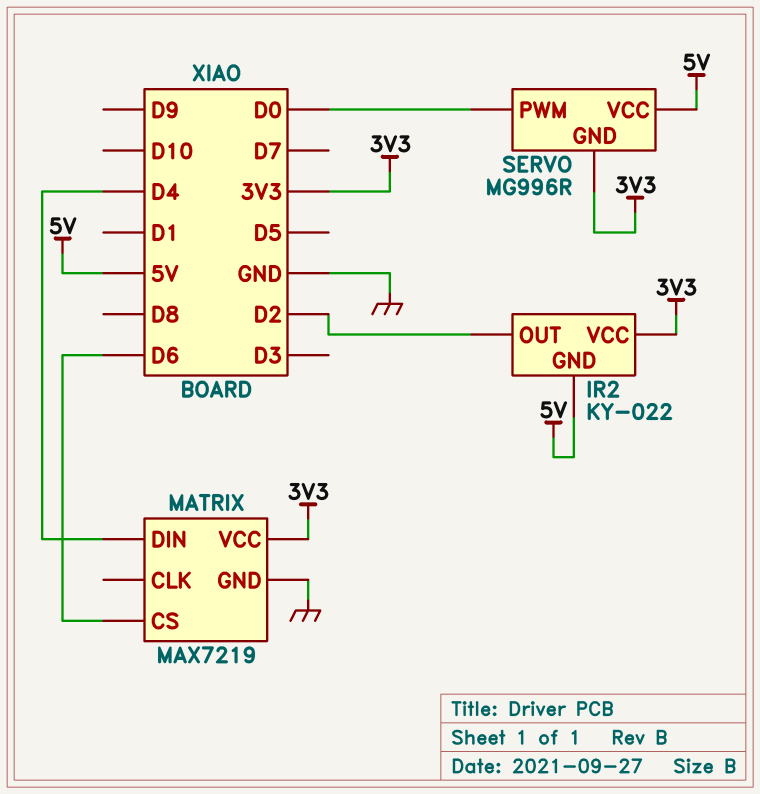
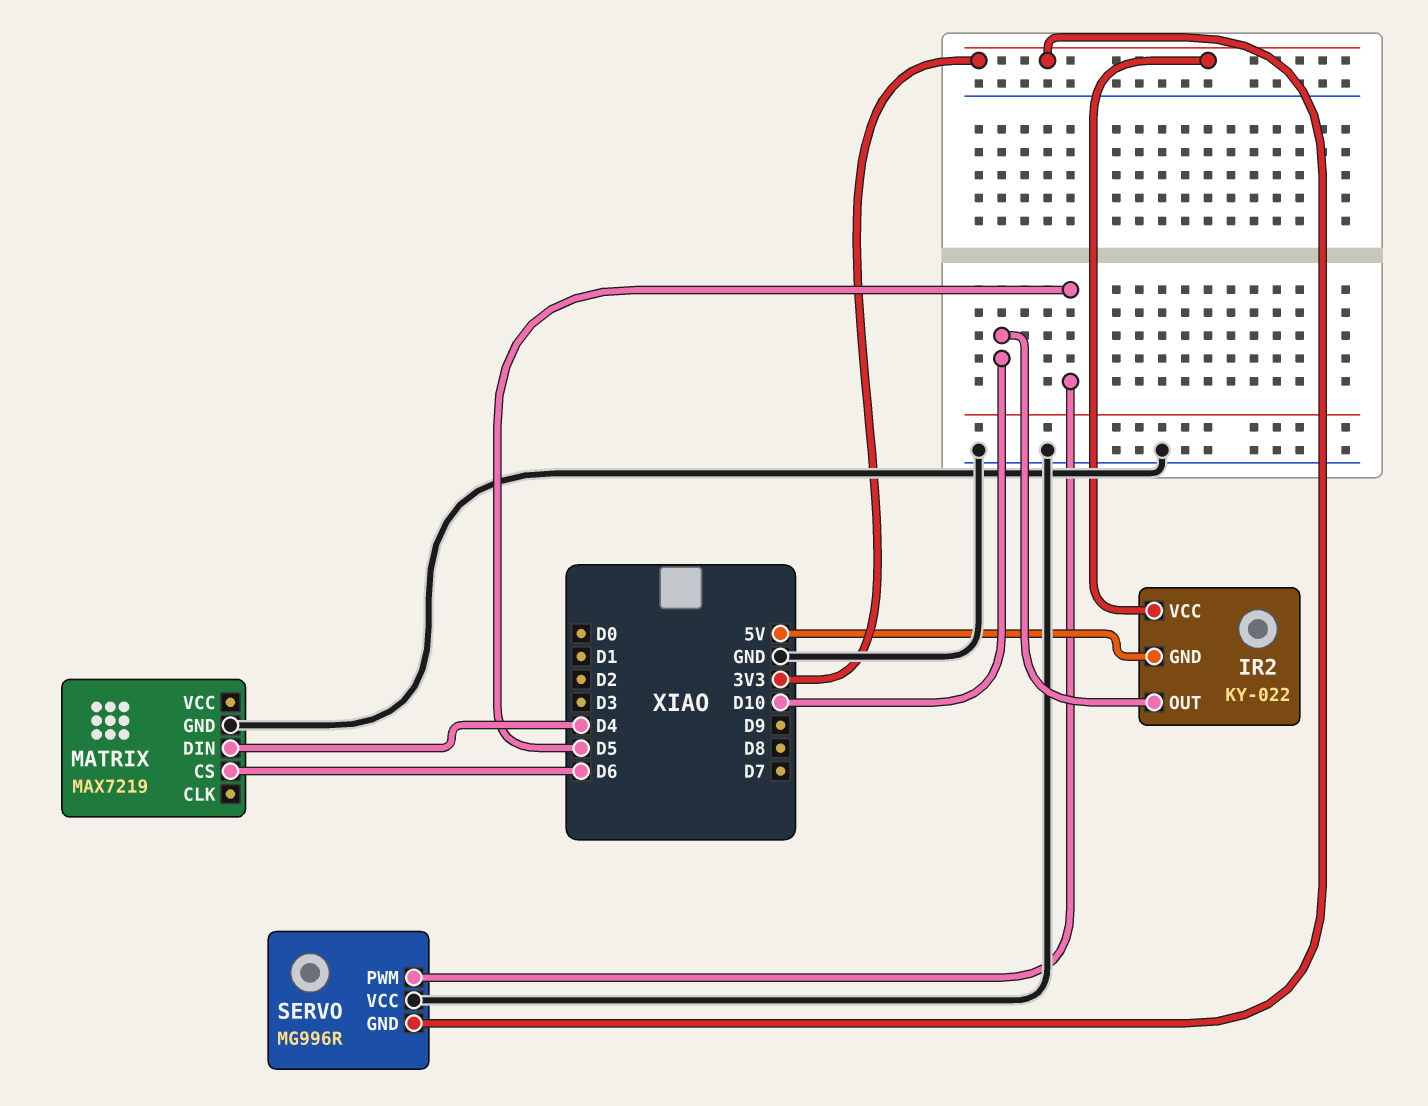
IR2 pin OUT: D2 -> D10
MATRIX pin VCC: 3V3 -> none
SERVO pin PWM: D0 -> D5
SERVO pin VCC: 5V -> GND

